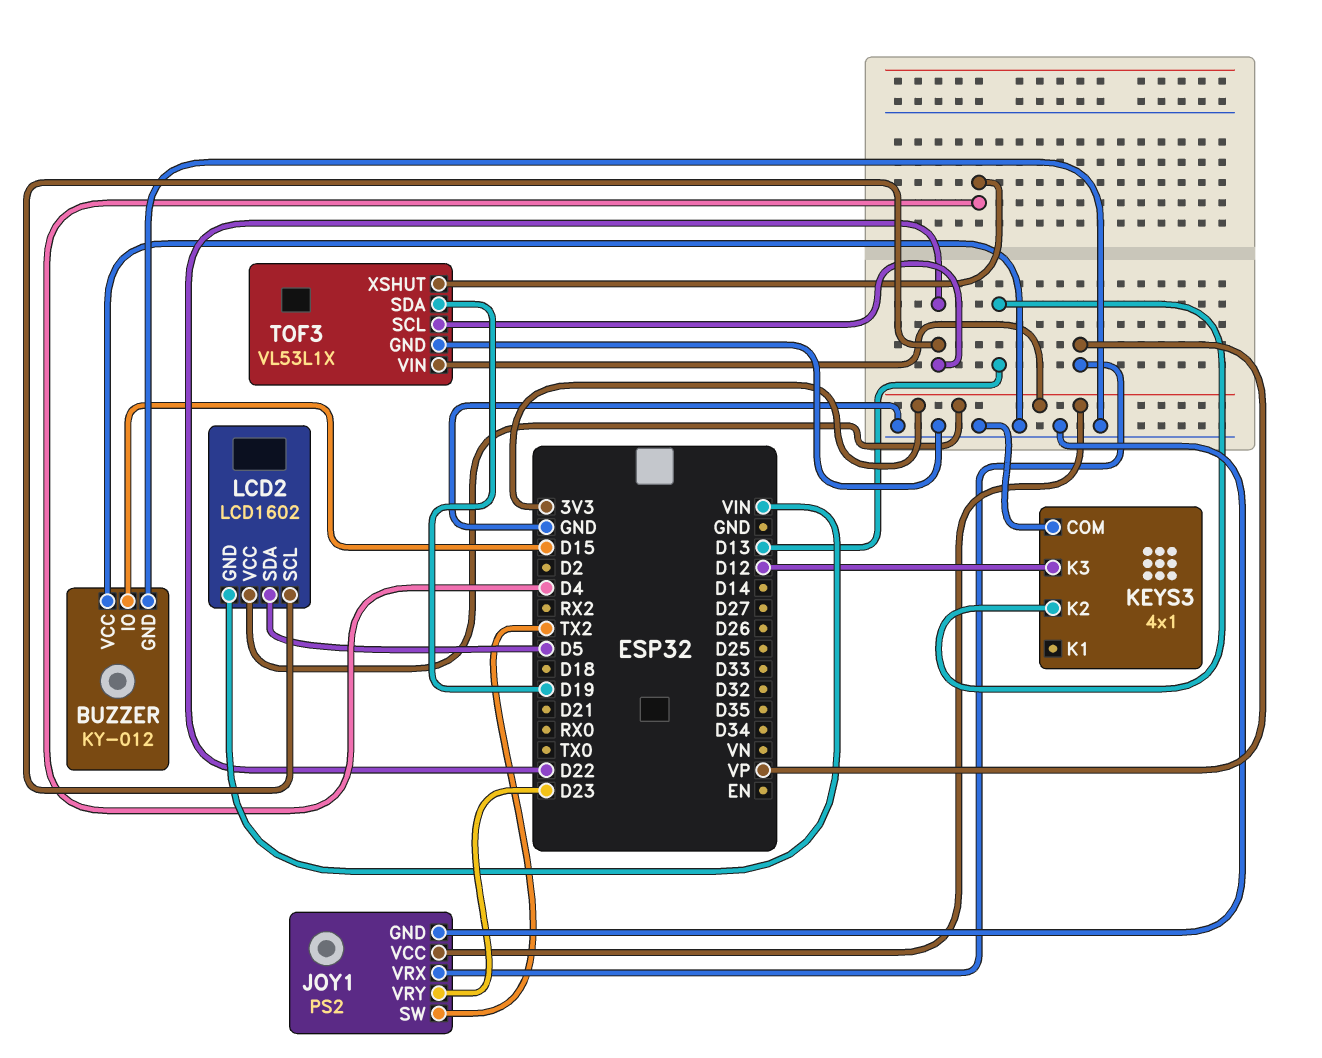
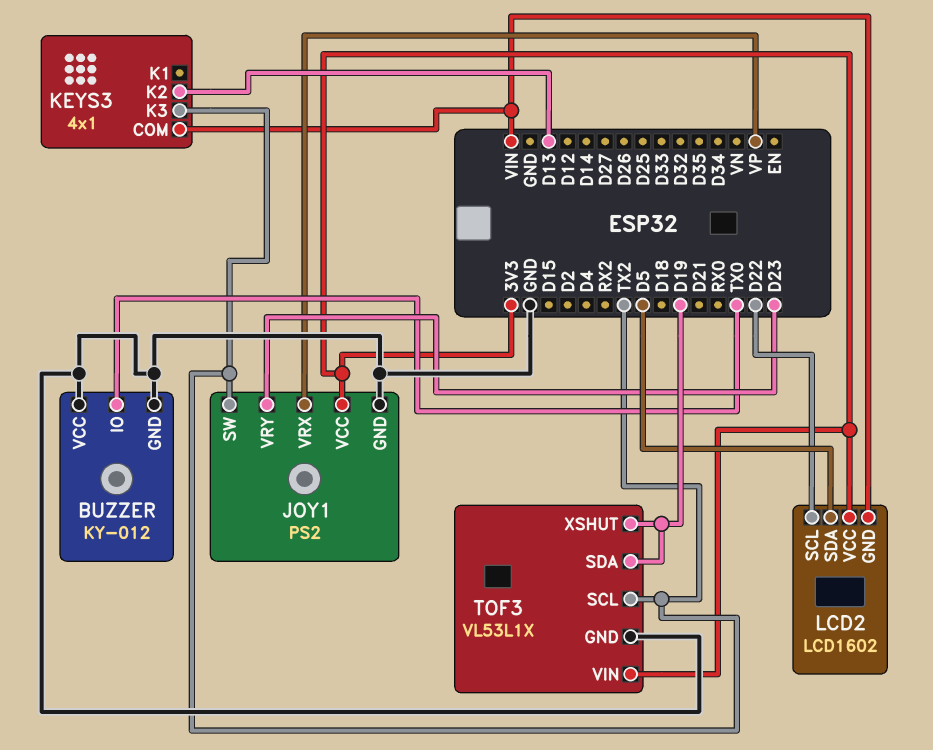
BUZZER pin IO: D15 -> TX0
KEYS3 pin COM: GND -> VIN
KEYS3 pin K3: D12 -> TX2
TOF3 pin SCL: D22 -> TX2
TOF3 pin XSHUT: D4 -> D19

